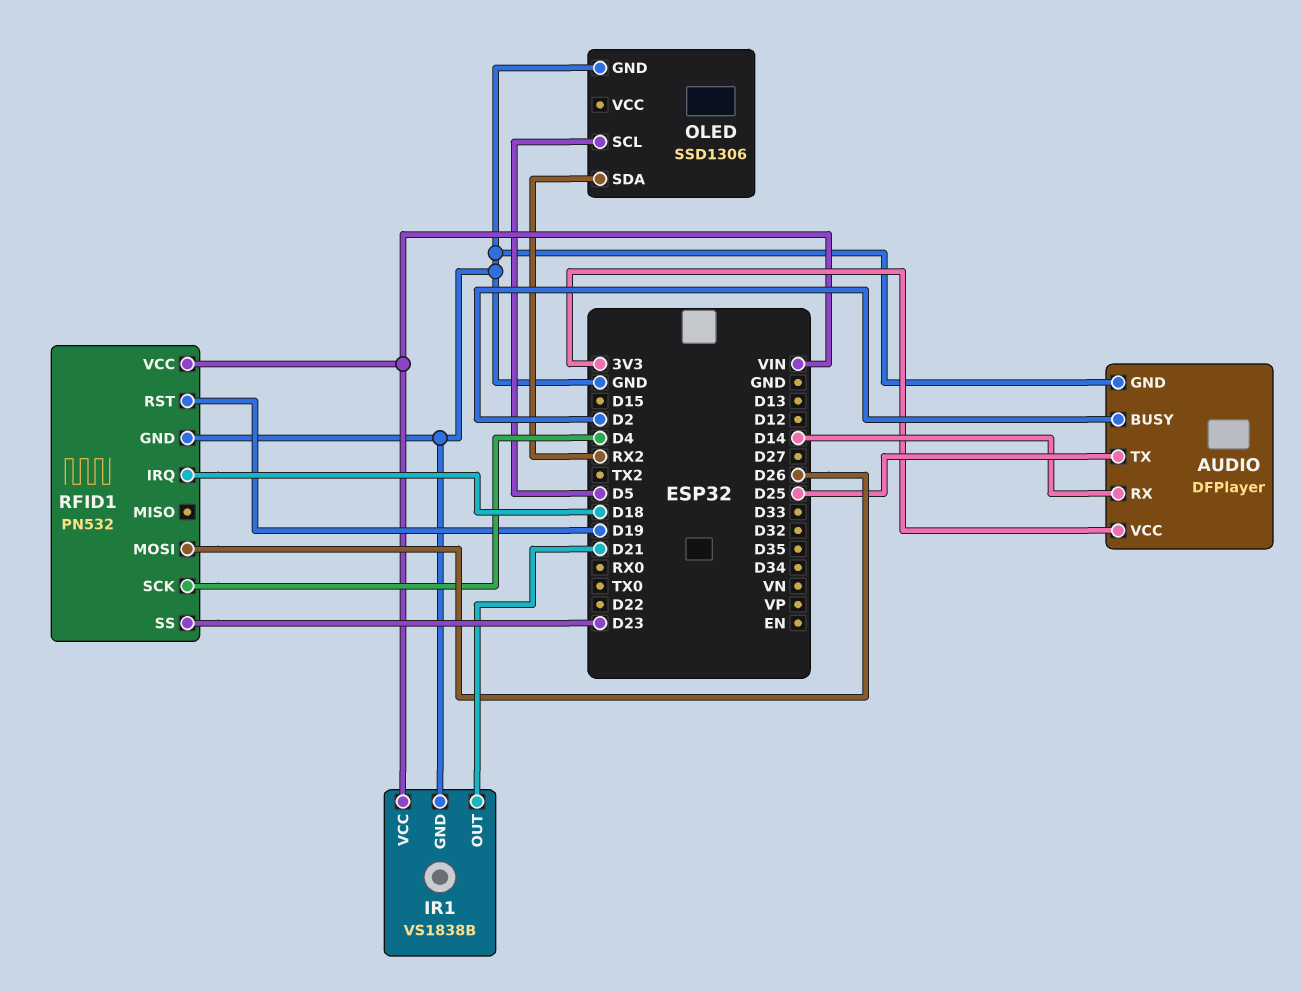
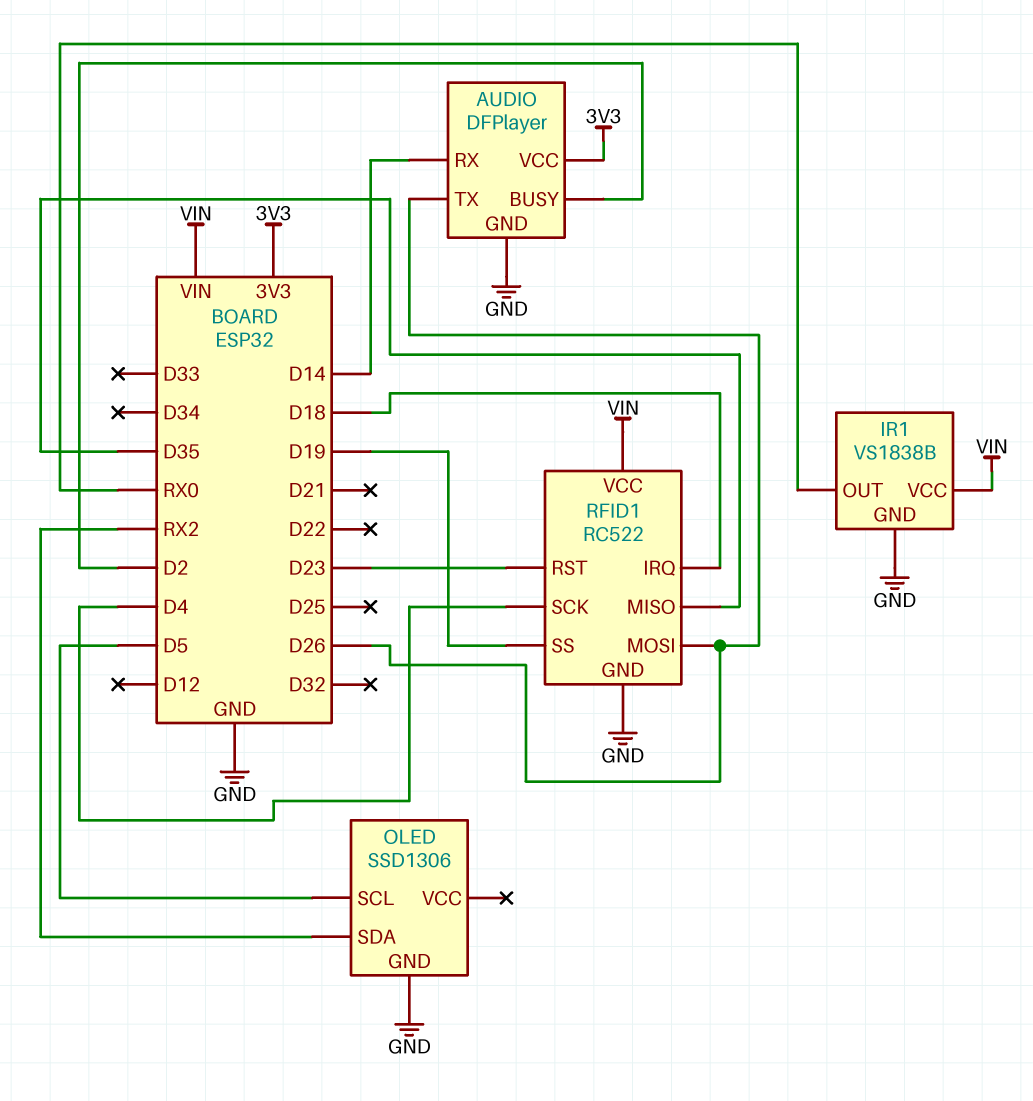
AUDIO pin TX: D25 -> D26
IR1 pin OUT: D21 -> RX0
RFID1: PN532 -> RC522
RFID1 pin MISO: none -> D35
RFID1 pin RST: D19 -> D23
RFID1 pin SS: D23 -> D19

